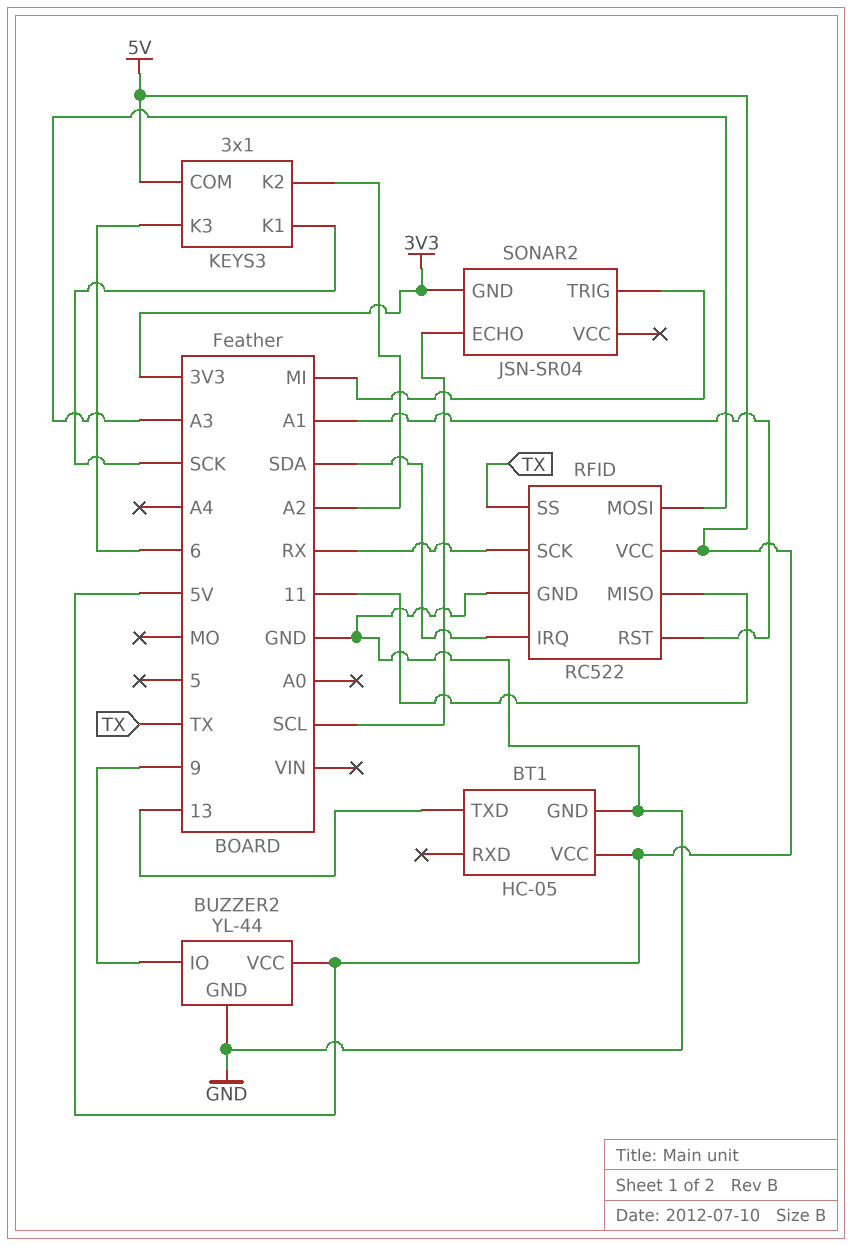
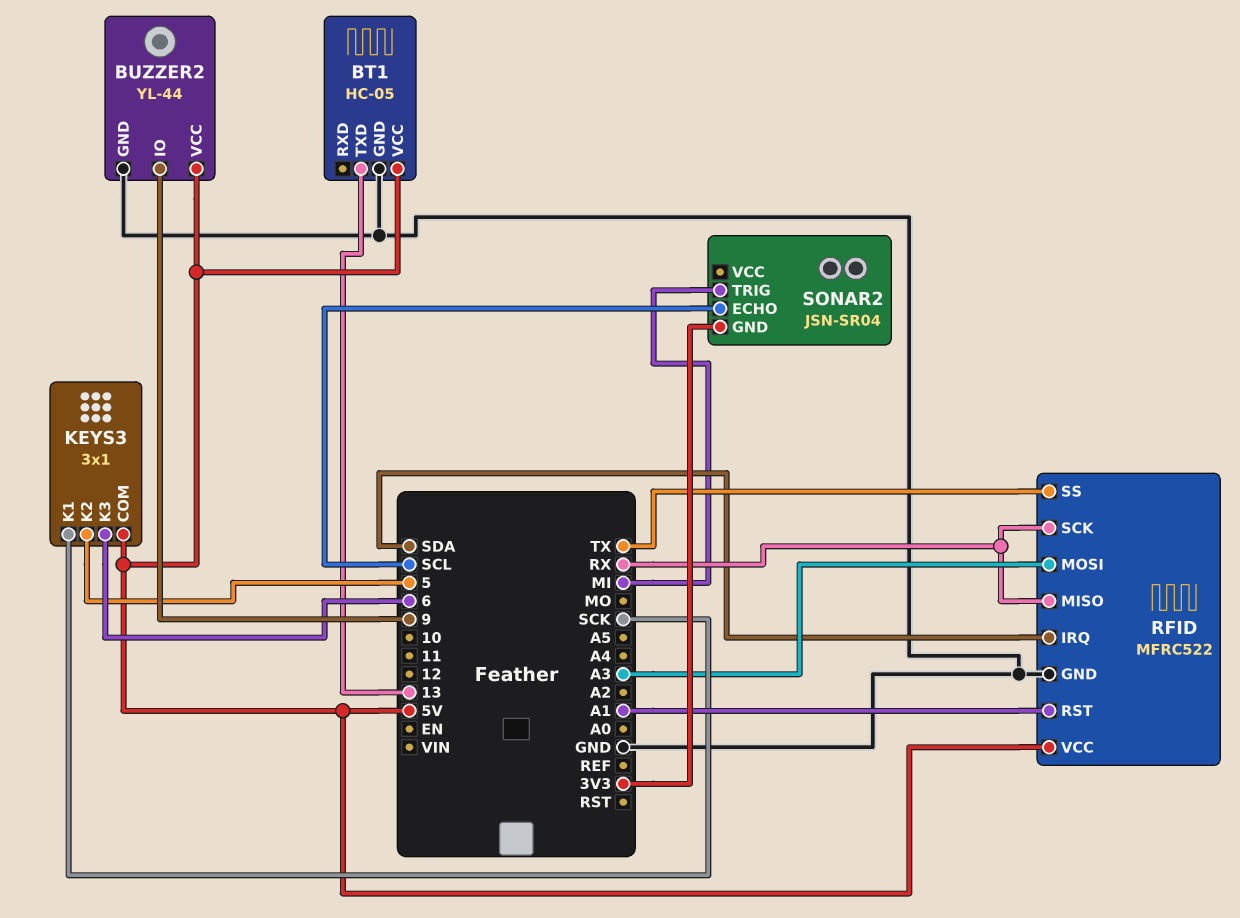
KEYS3 pin K2: A2 -> 5
RFID: RC522 -> MFRC522
RFID pin MISO: 11 -> RX

